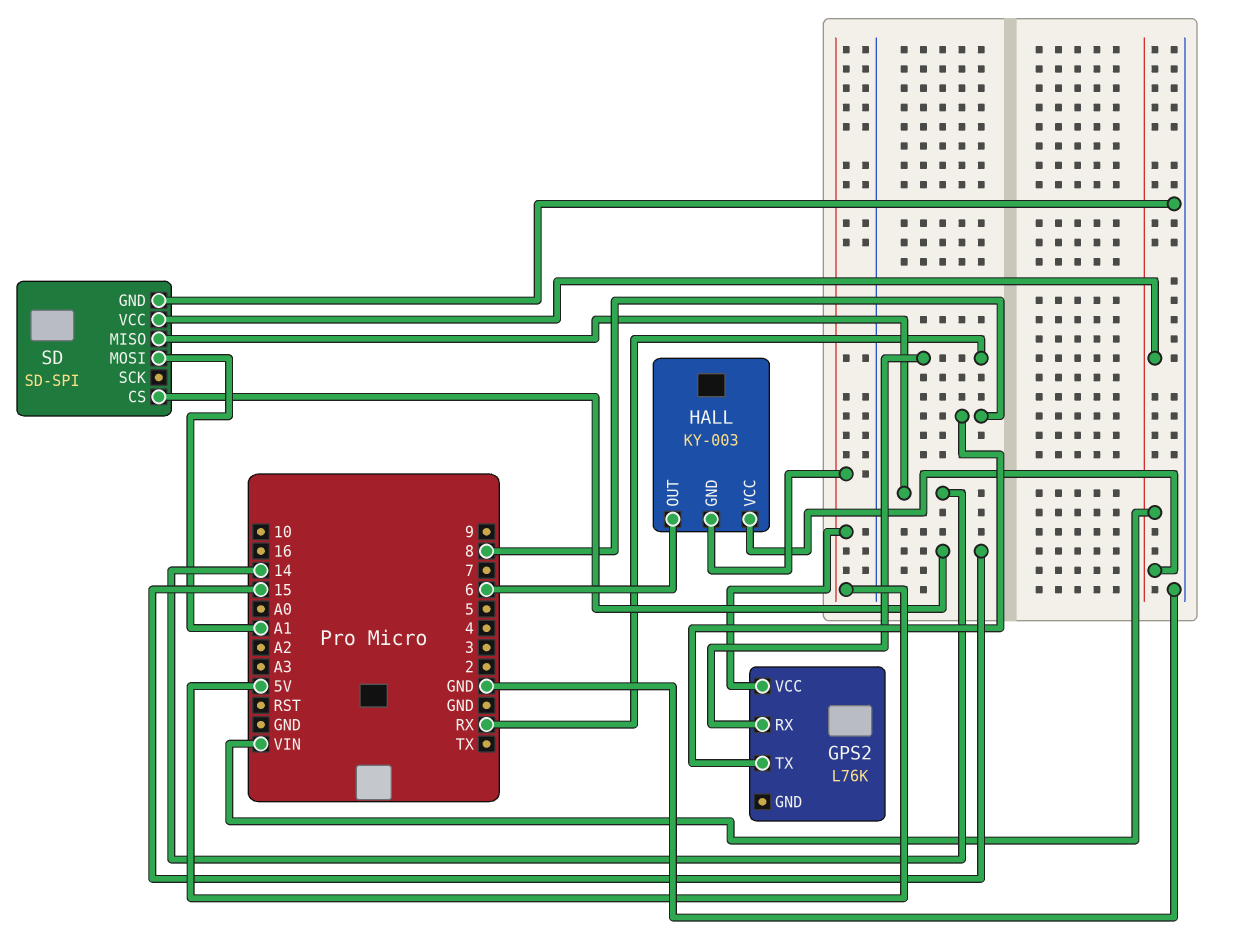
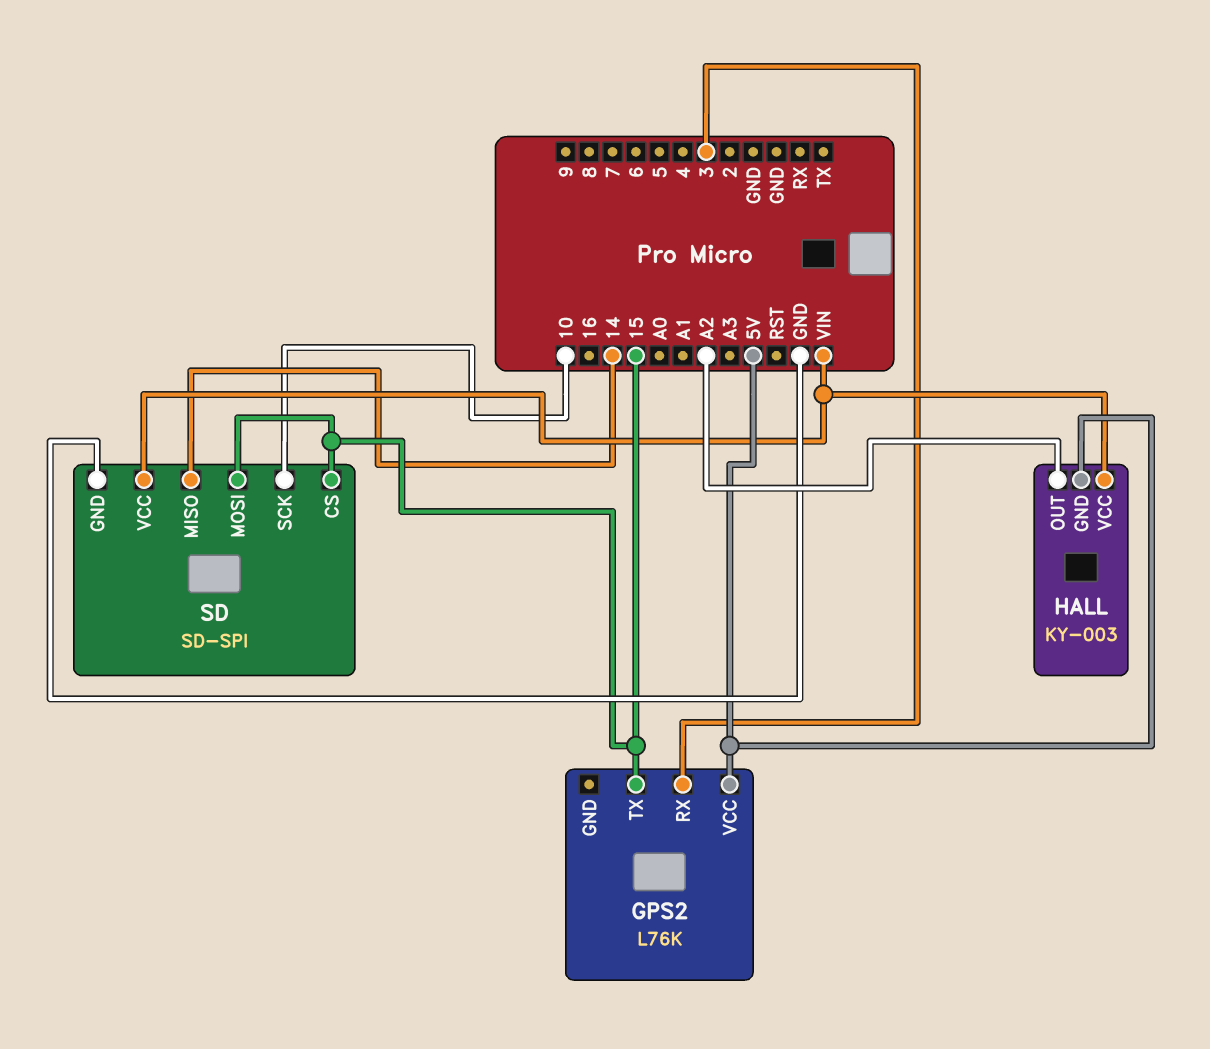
GPS2 pin RX: RX -> 3
GPS2 pin TX: 8 -> 15
HALL pin OUT: 6 -> A2
SD pin MOSI: A1 -> 15
SD pin SCK: none -> 10

